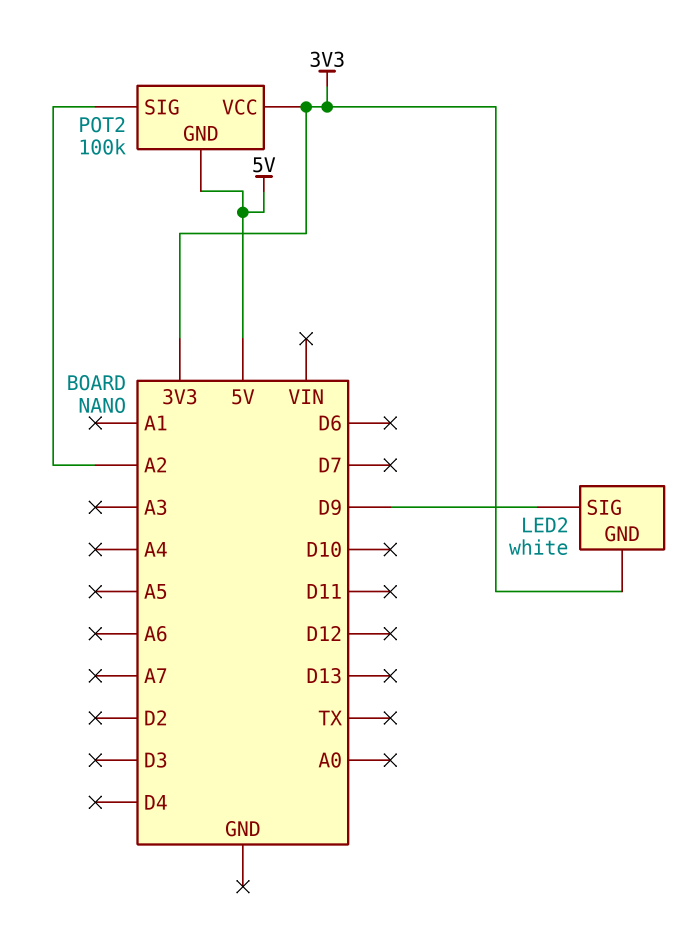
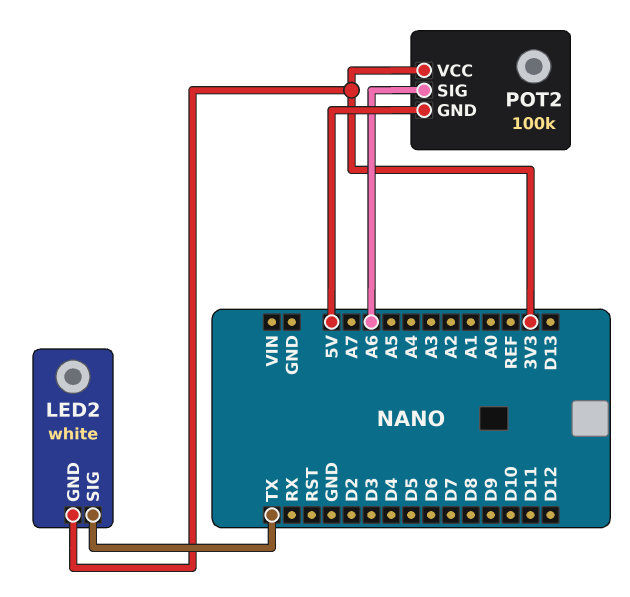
LED2 pin SIG: D9 -> TX
POT2 pin SIG: A2 -> A6

